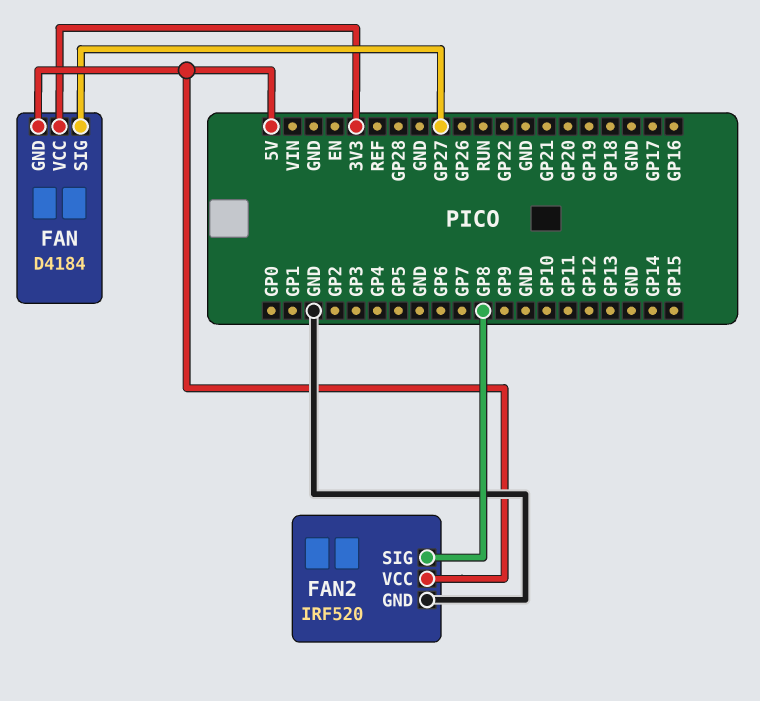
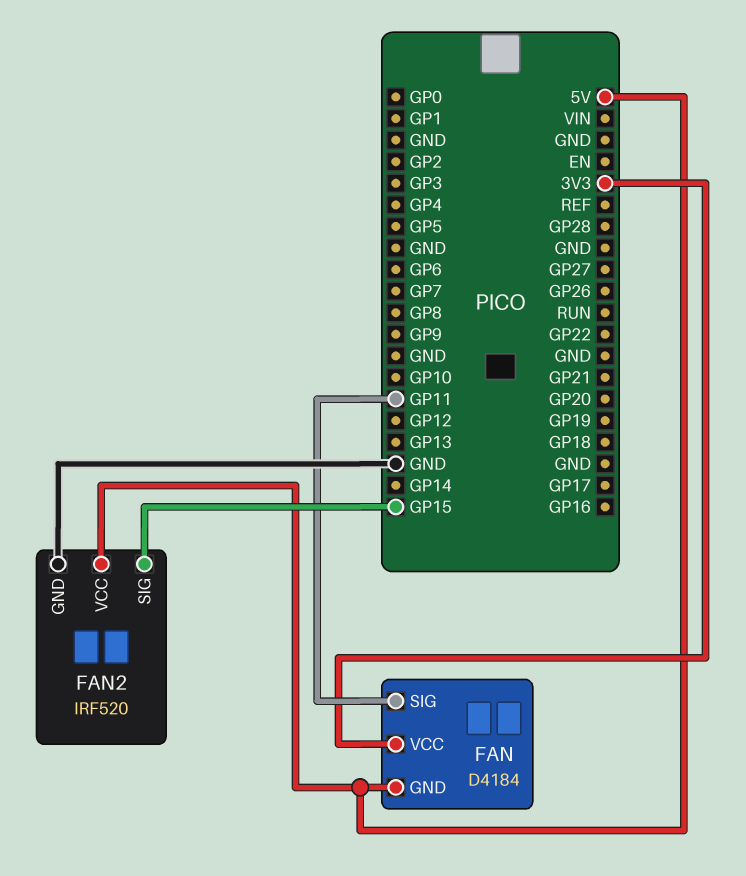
FAN pin SIG: GP27 -> GP11
FAN2 pin SIG: GP8 -> GP15

